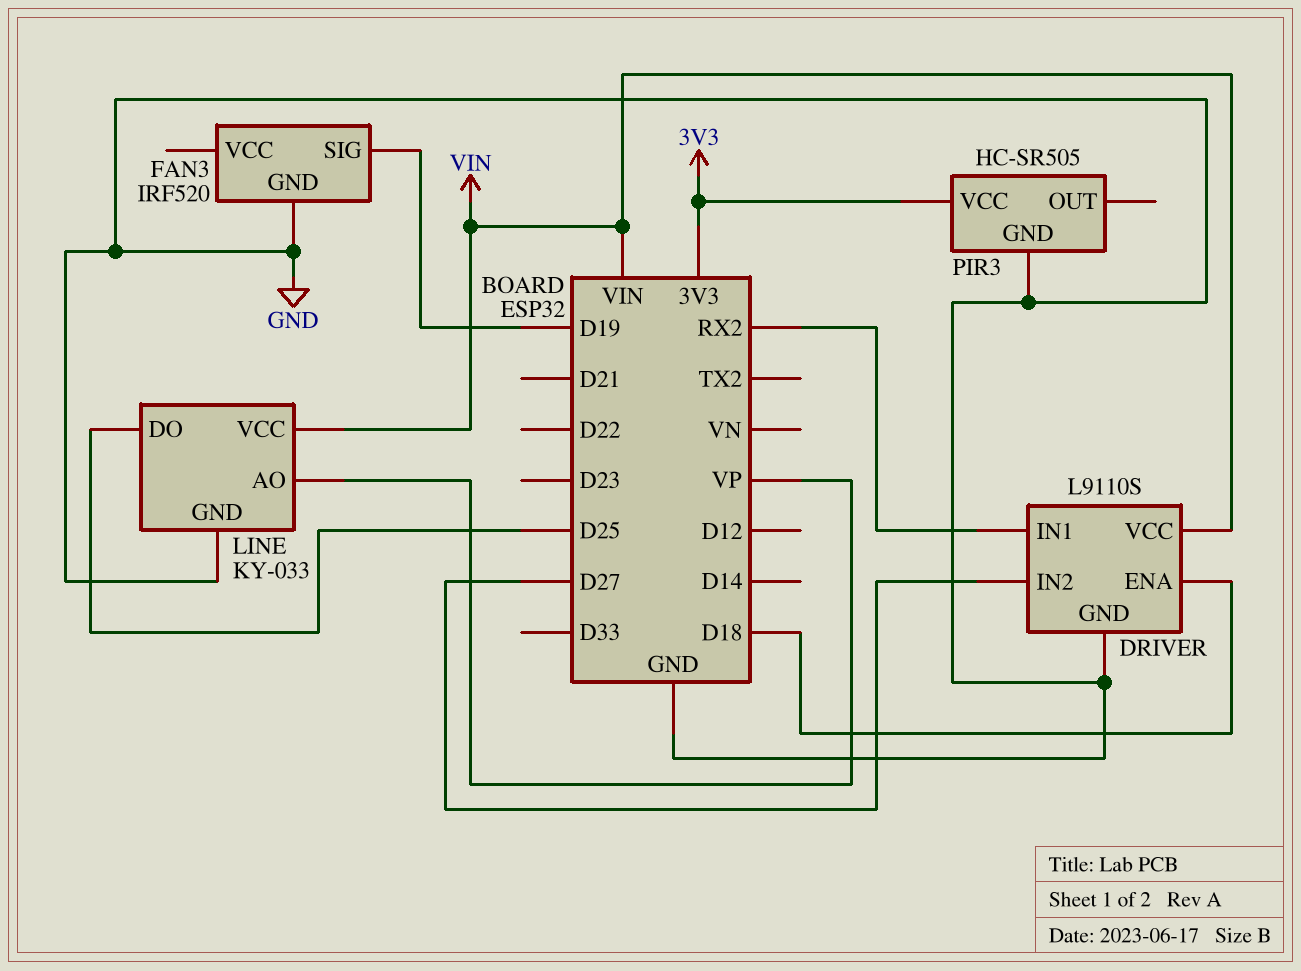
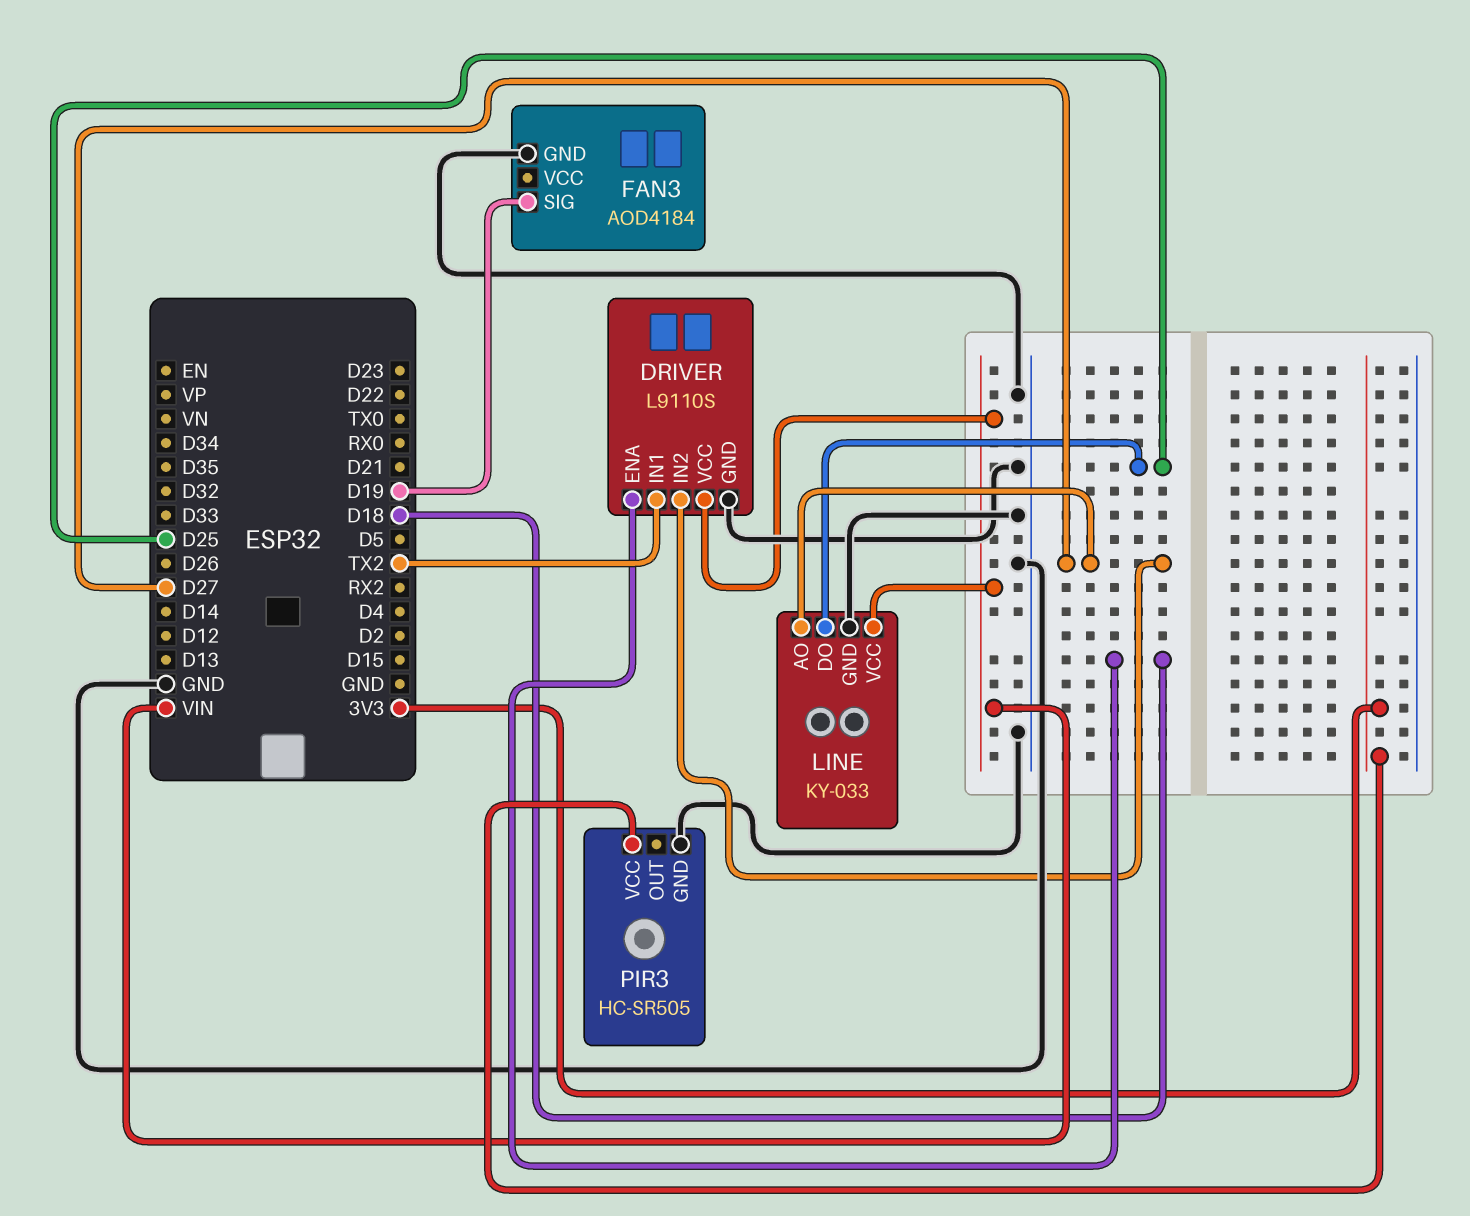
DRIVER pin IN1: RX2 -> TX2
FAN3: IRF520 -> AOD4184
LINE pin AO: VP -> D27

